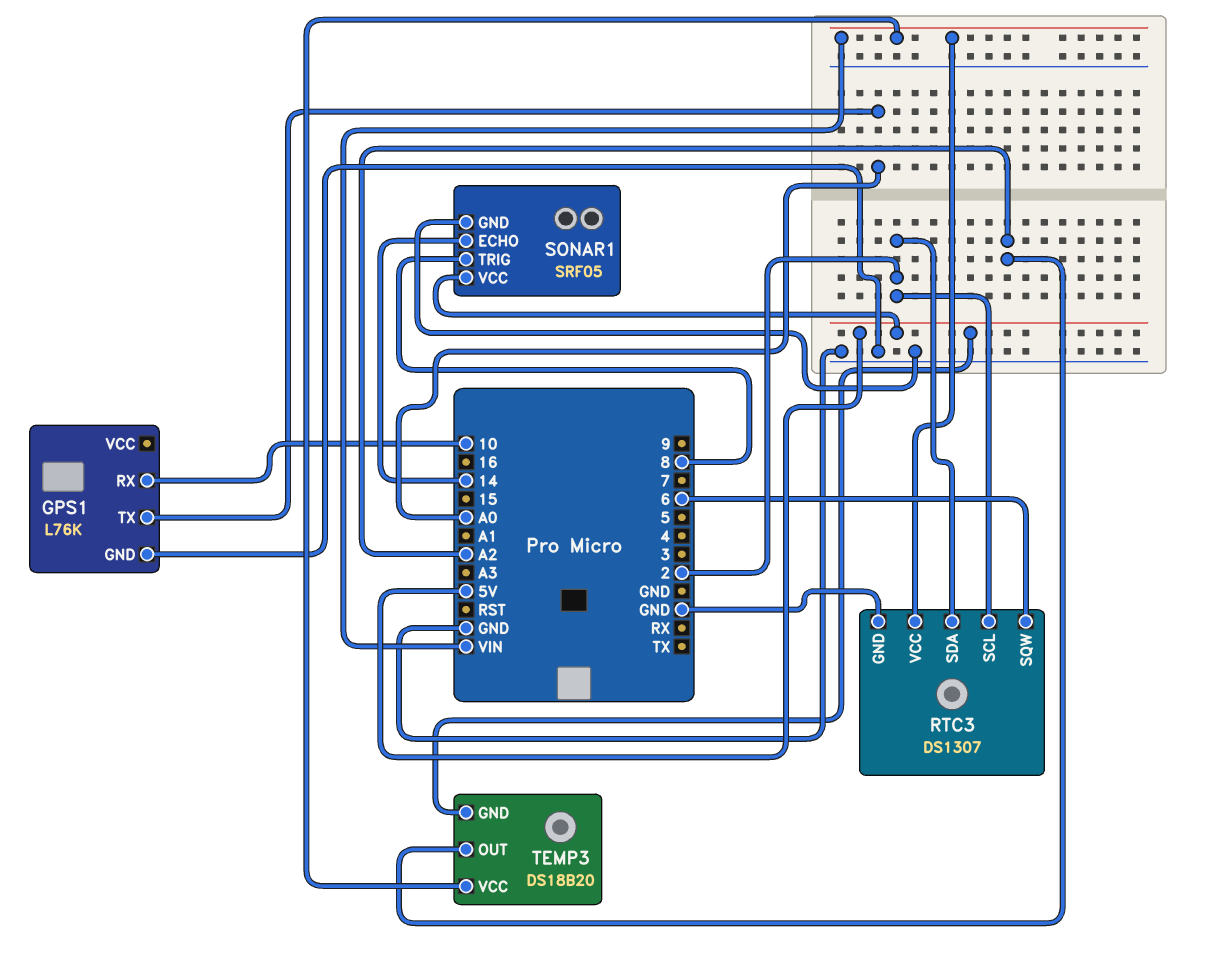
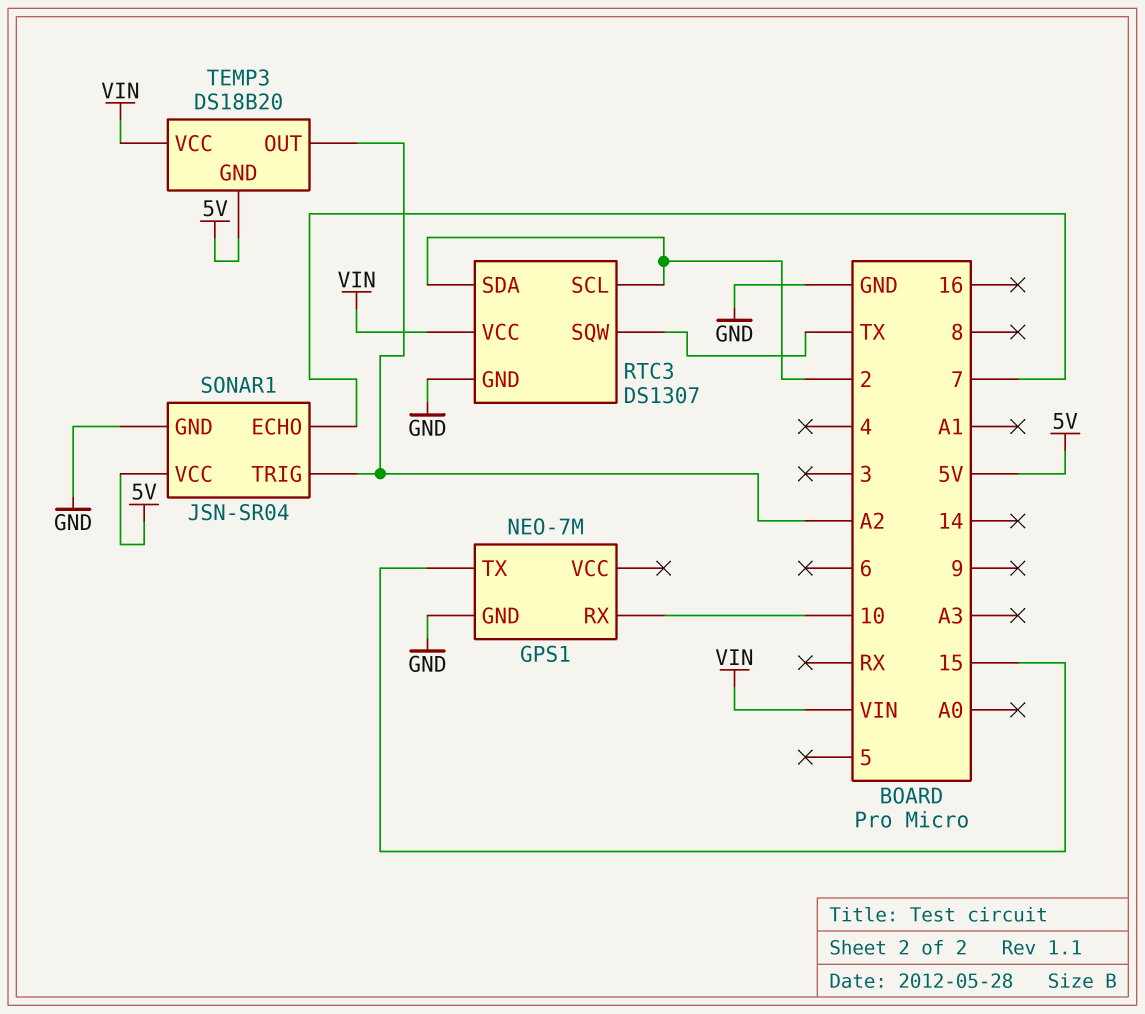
GPS1: L76K -> NEO-7M
GPS1 pin TX: A0 -> 15
RTC3 pin SQW: 6 -> TX
SONAR1: SRF05 -> JSN-SR04
SONAR1 pin ECHO: 14 -> 7
SONAR1 pin TRIG: 8 -> A2

